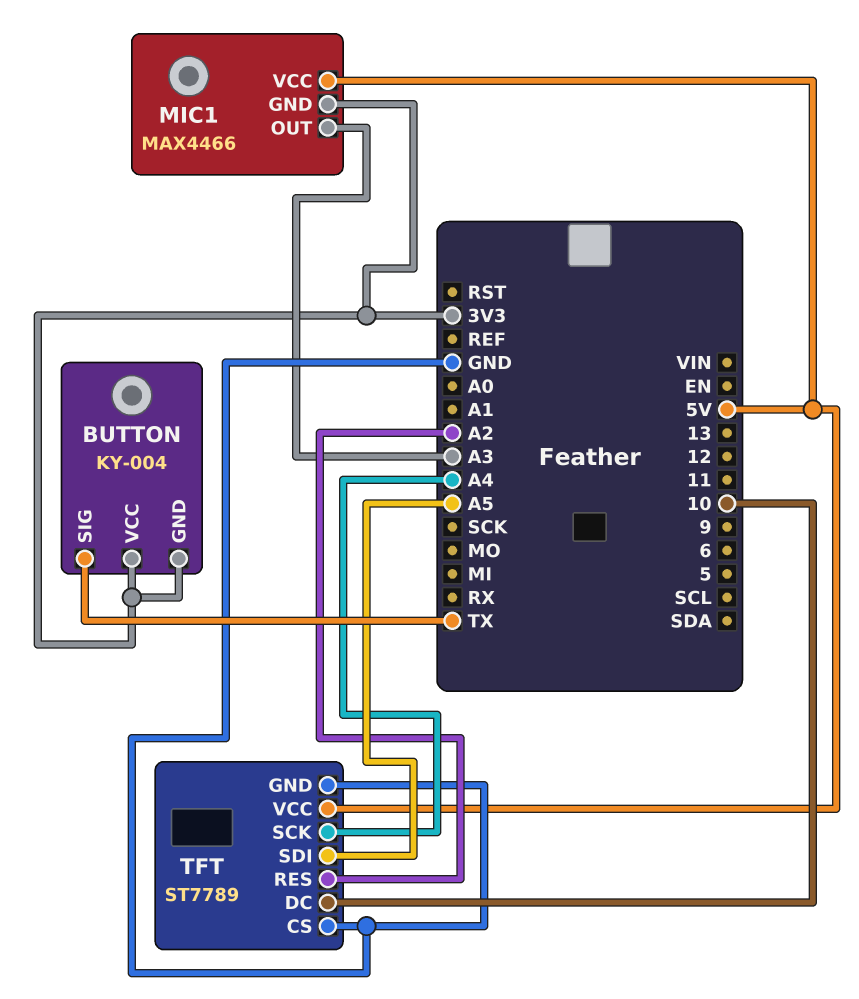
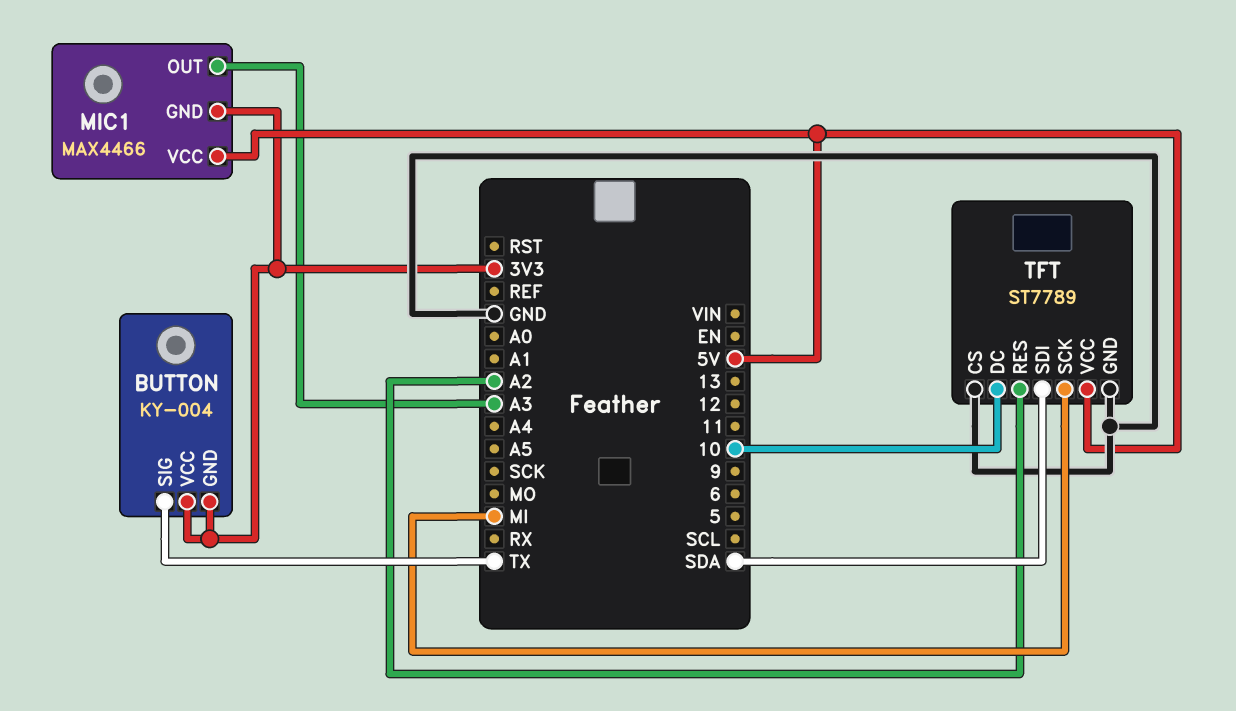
TFT pin SCK: A4 -> MI
TFT pin SDI: A5 -> SDA

